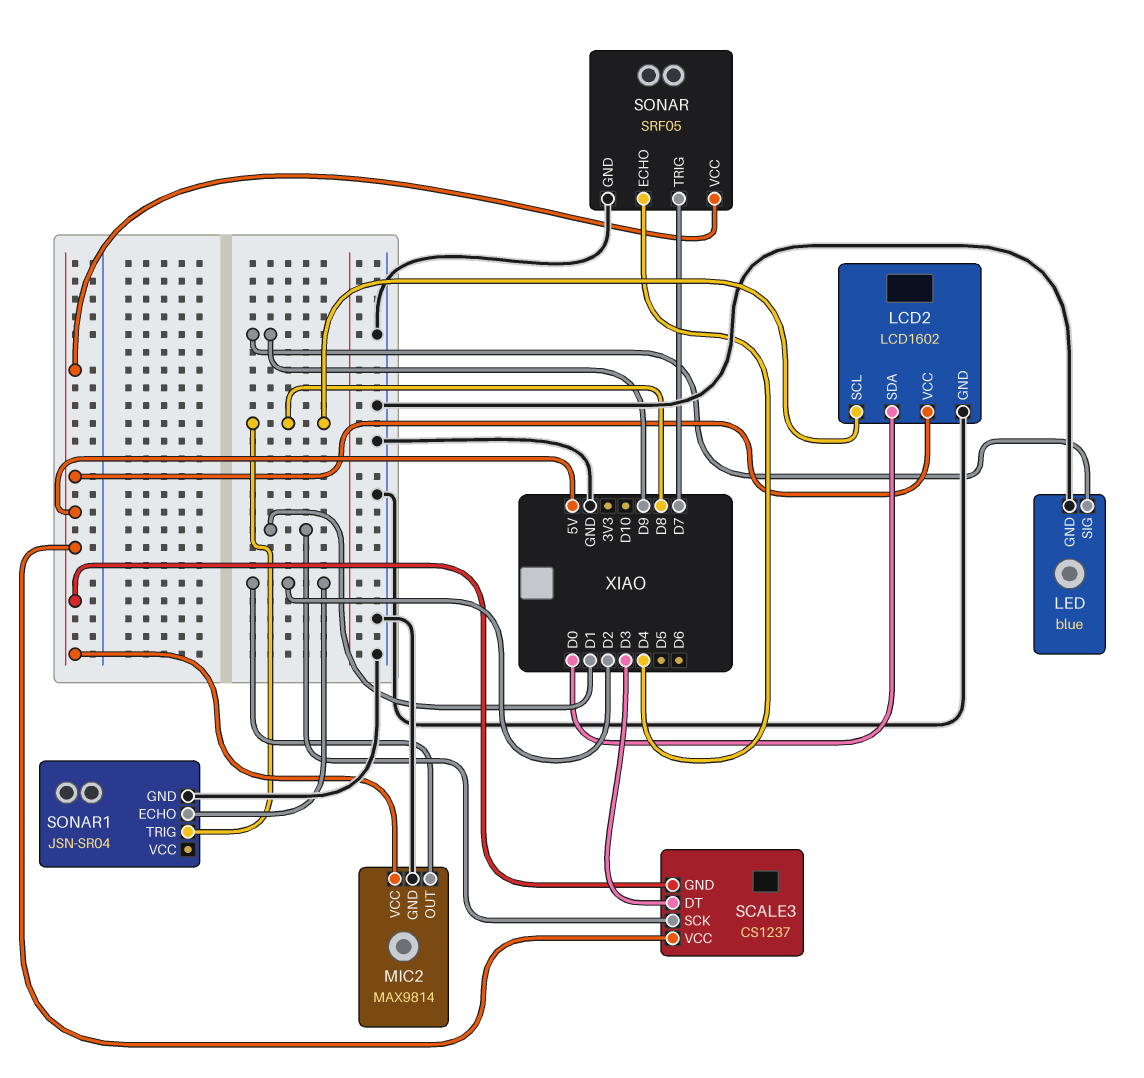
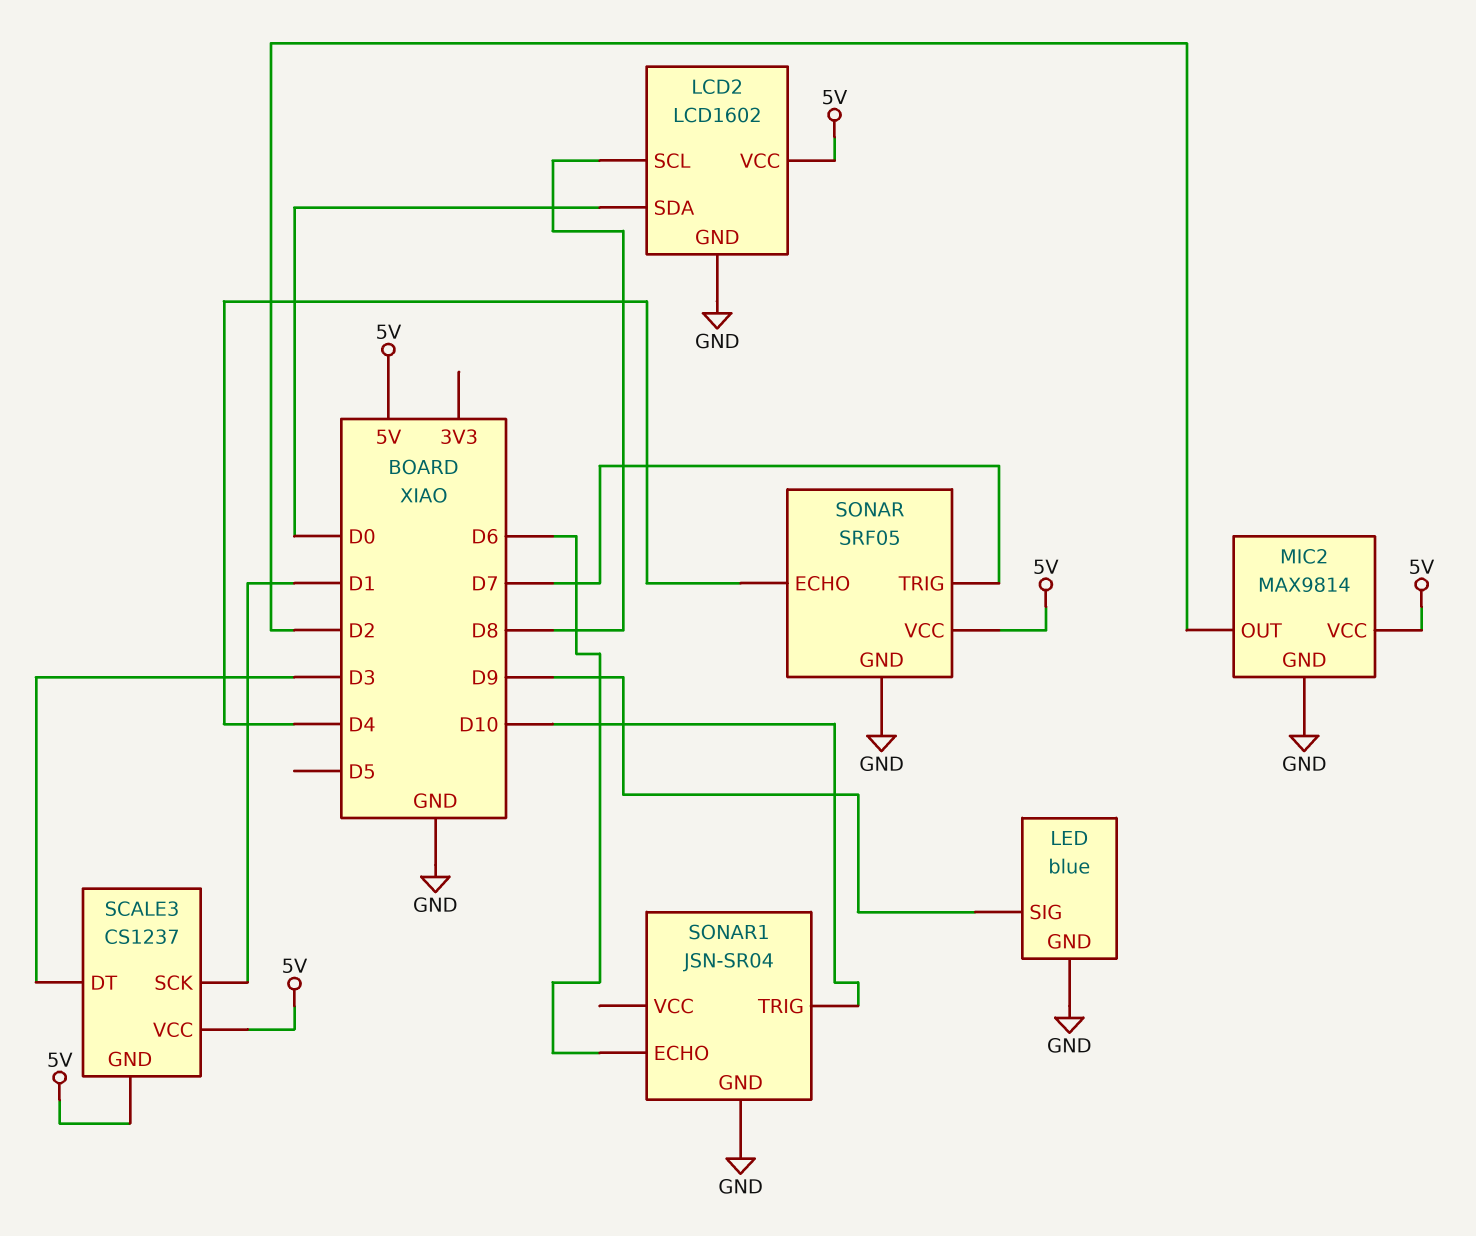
SONAR1 pin ECHO: D2 -> D6
SONAR1 pin TRIG: D8 -> D10

